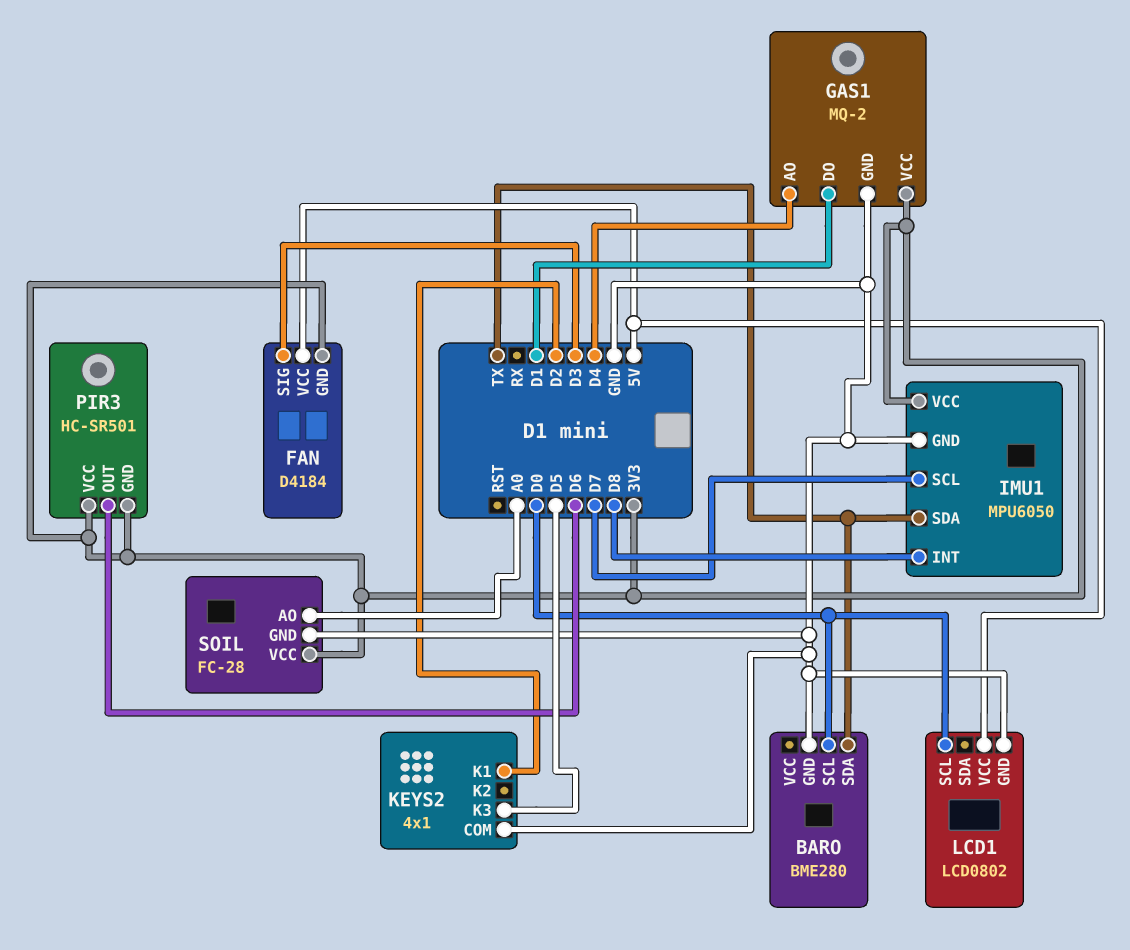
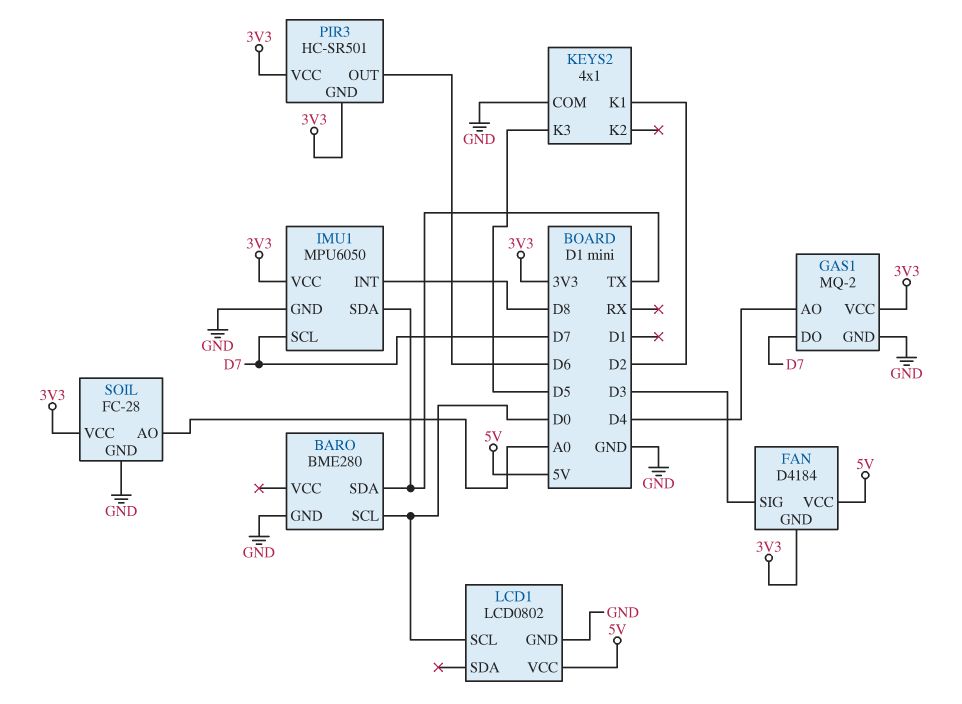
GAS1 pin DO: D1 -> D7

